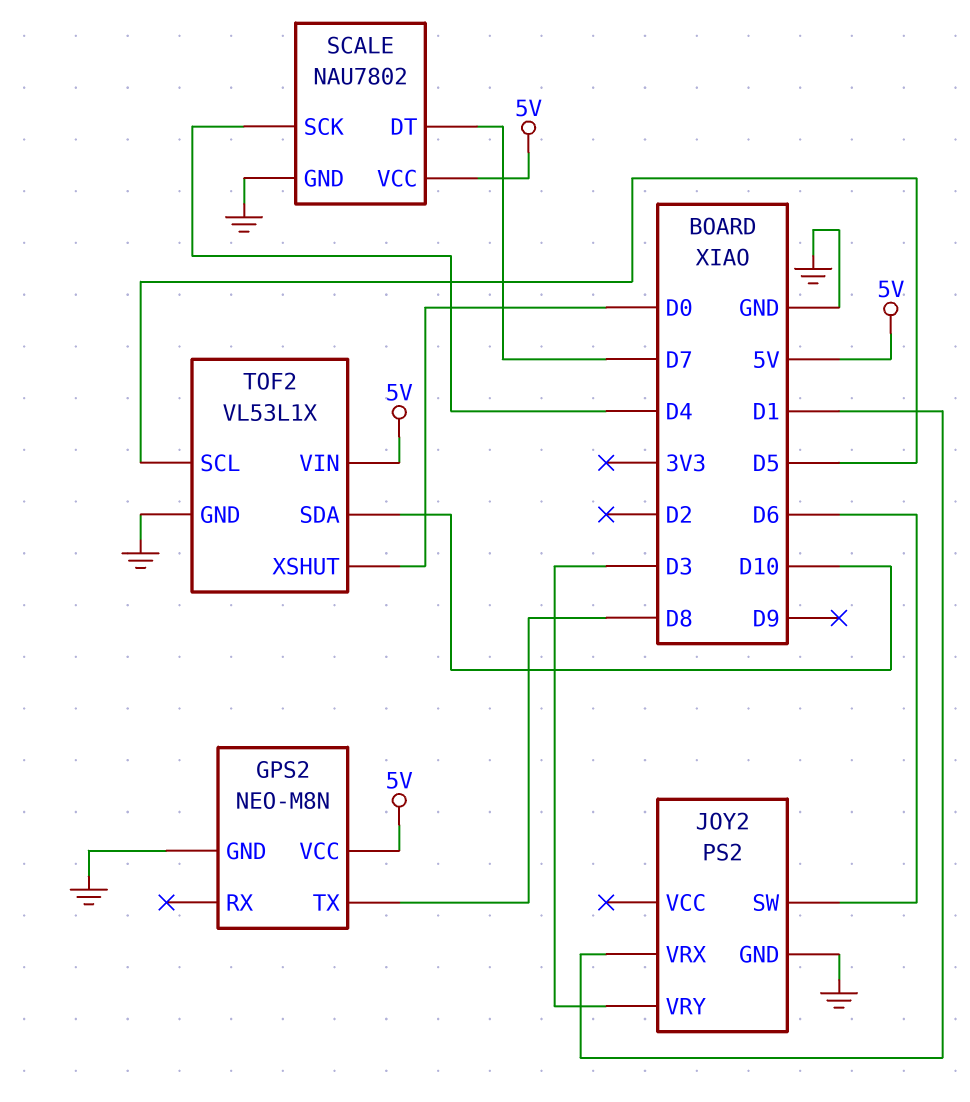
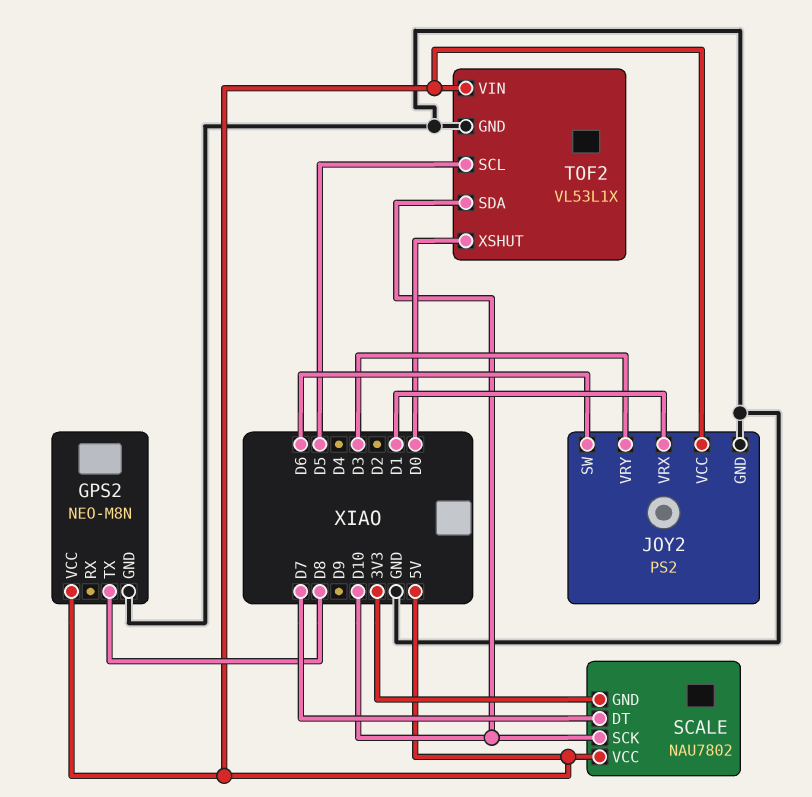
JOY2 pin VCC: none -> 5V
SCALE pin GND: GND -> 3V3
SCALE pin SCK: D4 -> D10

